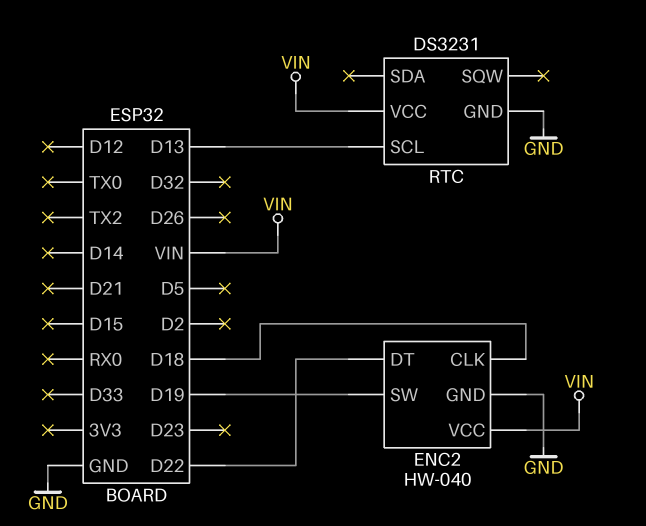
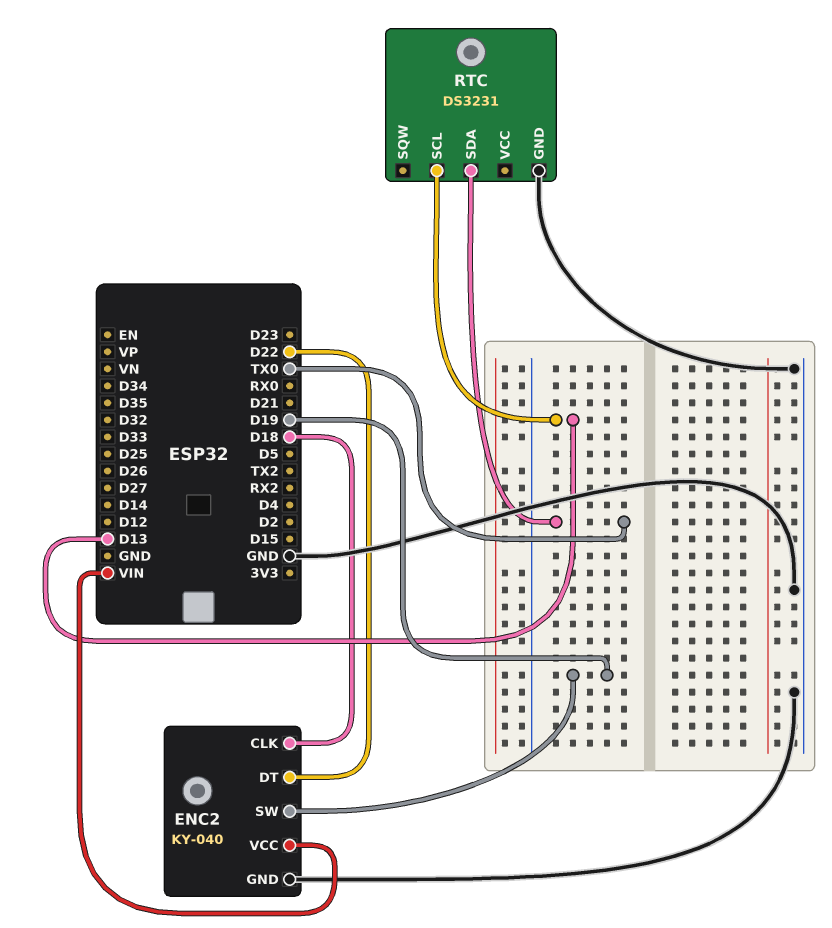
ENC2: HW-040 -> KY-040
RTC pin SDA: none -> TX0
RTC pin VCC: VIN -> none

